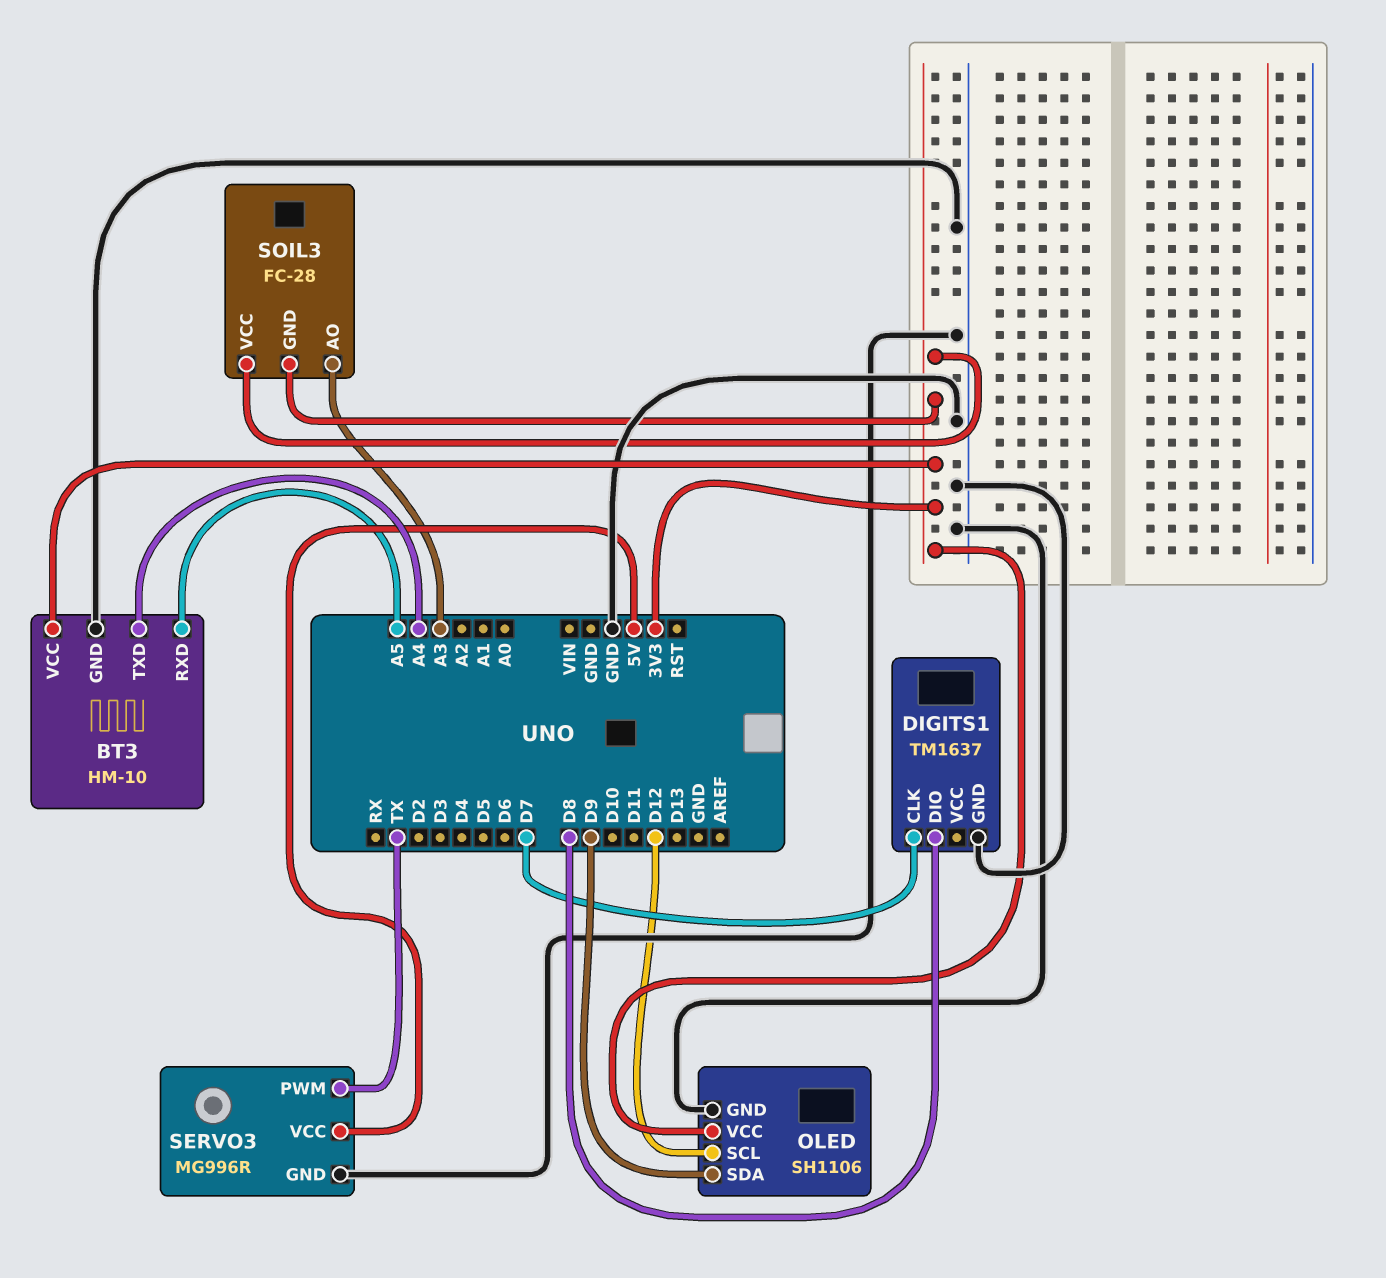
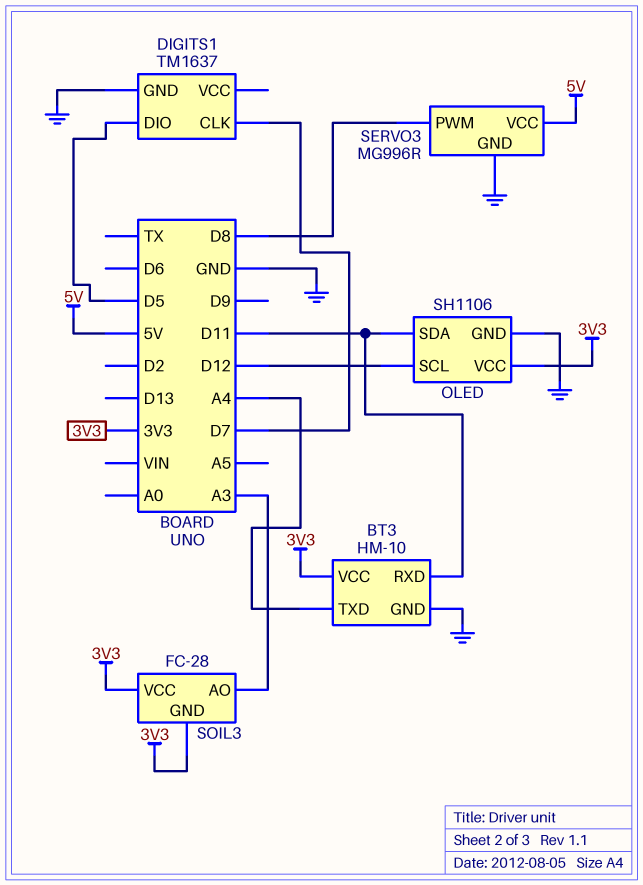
BT3 pin RXD: A5 -> D11
DIGITS1 pin DIO: D8 -> D5
OLED pin SDA: D9 -> D11
SERVO3 pin PWM: TX -> D8

